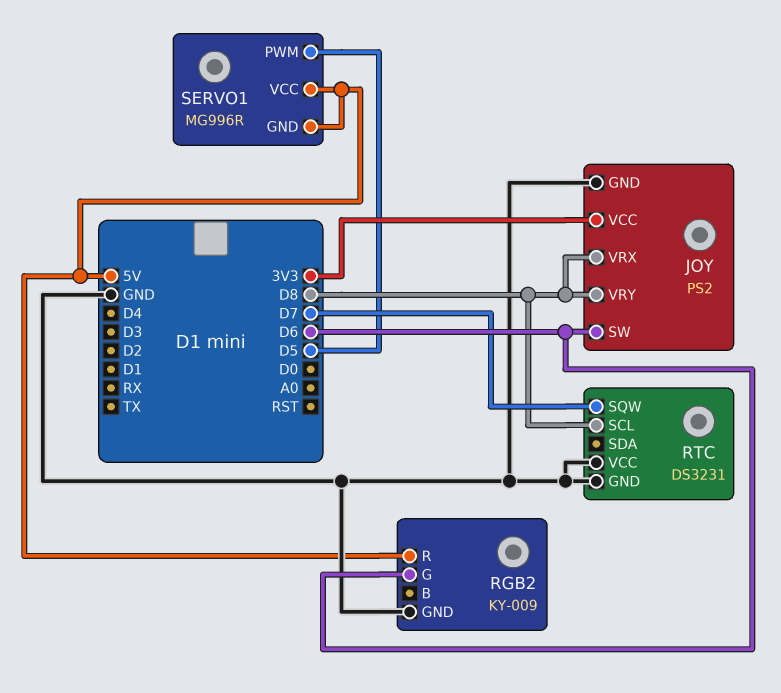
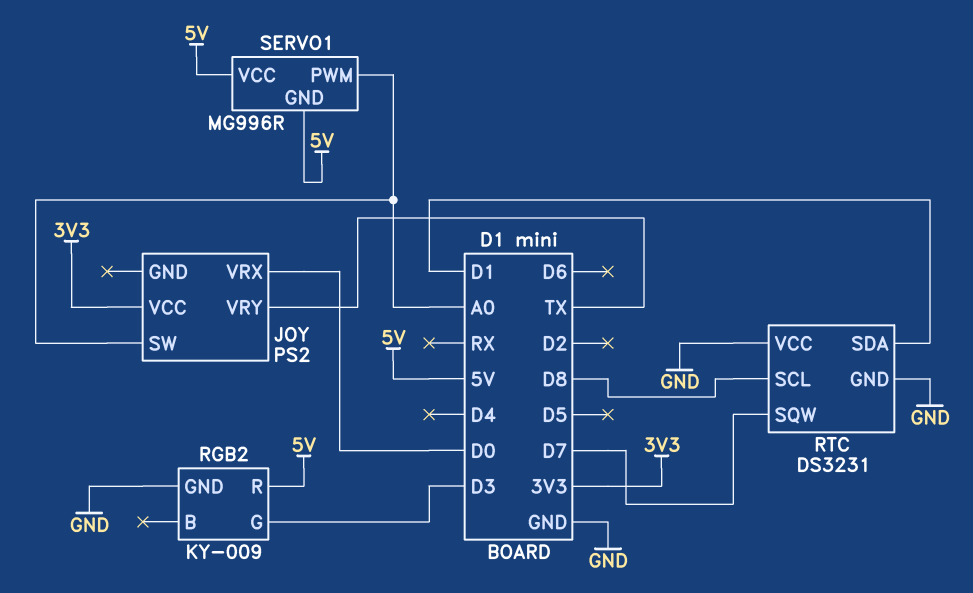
JOY pin GND: GND -> none
JOY pin SW: D6 -> A0
JOY pin VRX: D8 -> D0
JOY pin VRY: D8 -> TX
RGB2 pin G: D6 -> D3
RTC pin SDA: none -> D1
SERVO1 pin PWM: D5 -> A0

